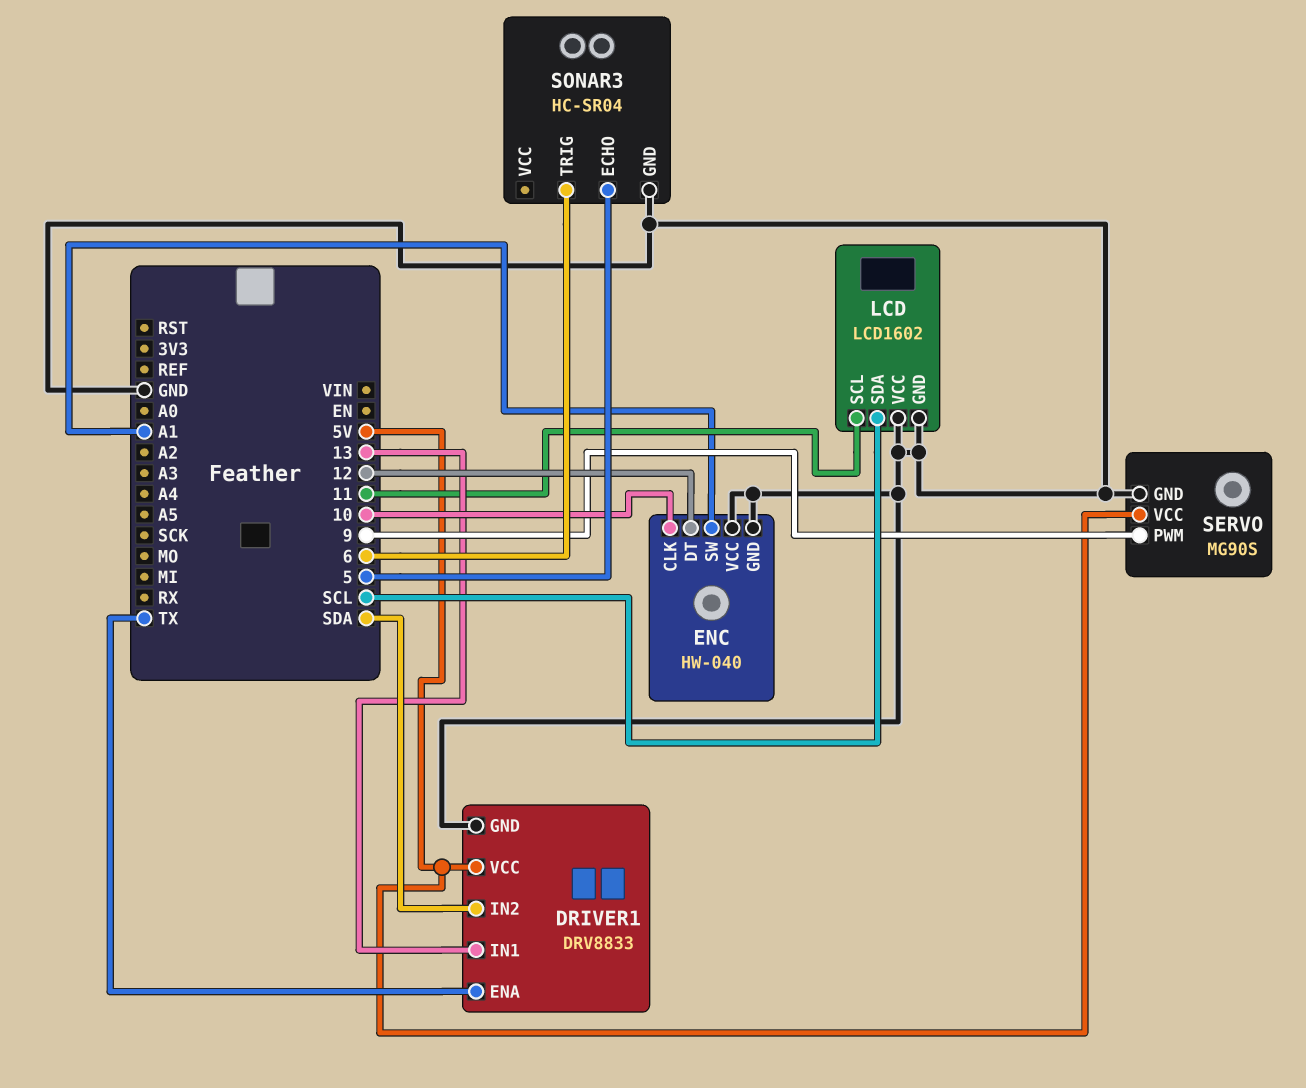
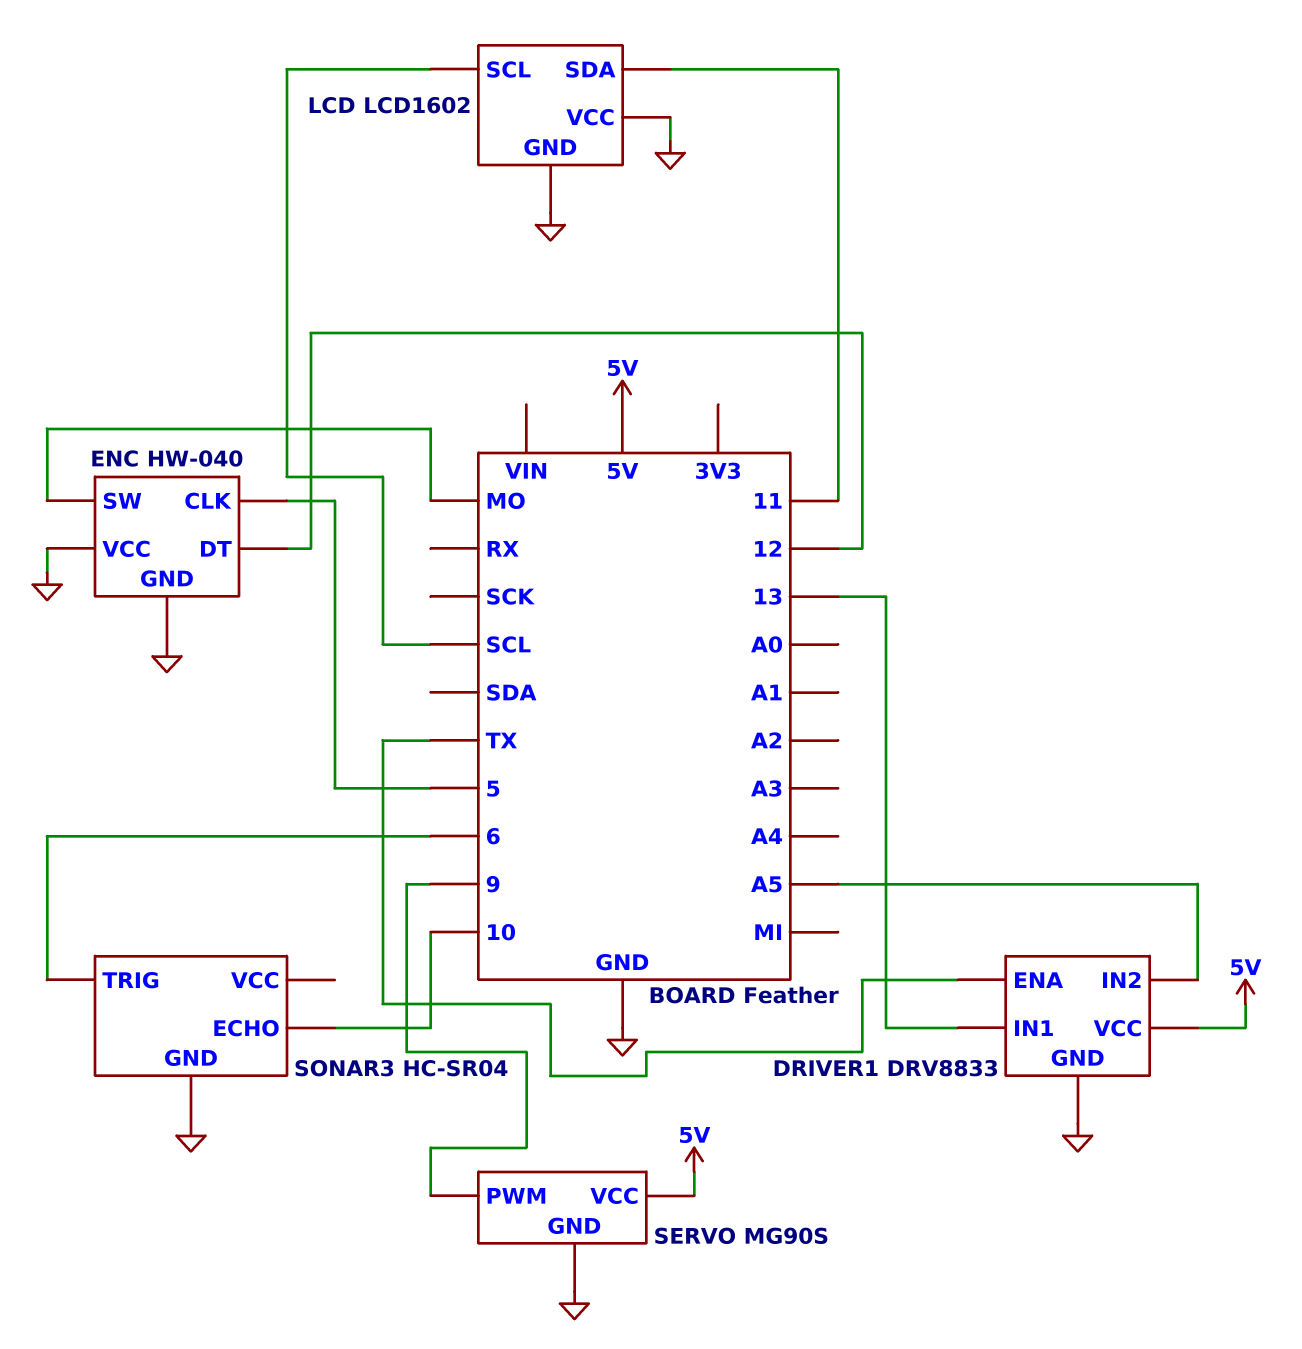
DRIVER1 pin IN2: SDA -> A5
ENC pin CLK: 10 -> 5
ENC pin SW: A1 -> MO
LCD pin SCL: 11 -> SCL
LCD pin SDA: SCL -> 11
SONAR3 pin ECHO: 5 -> 10

